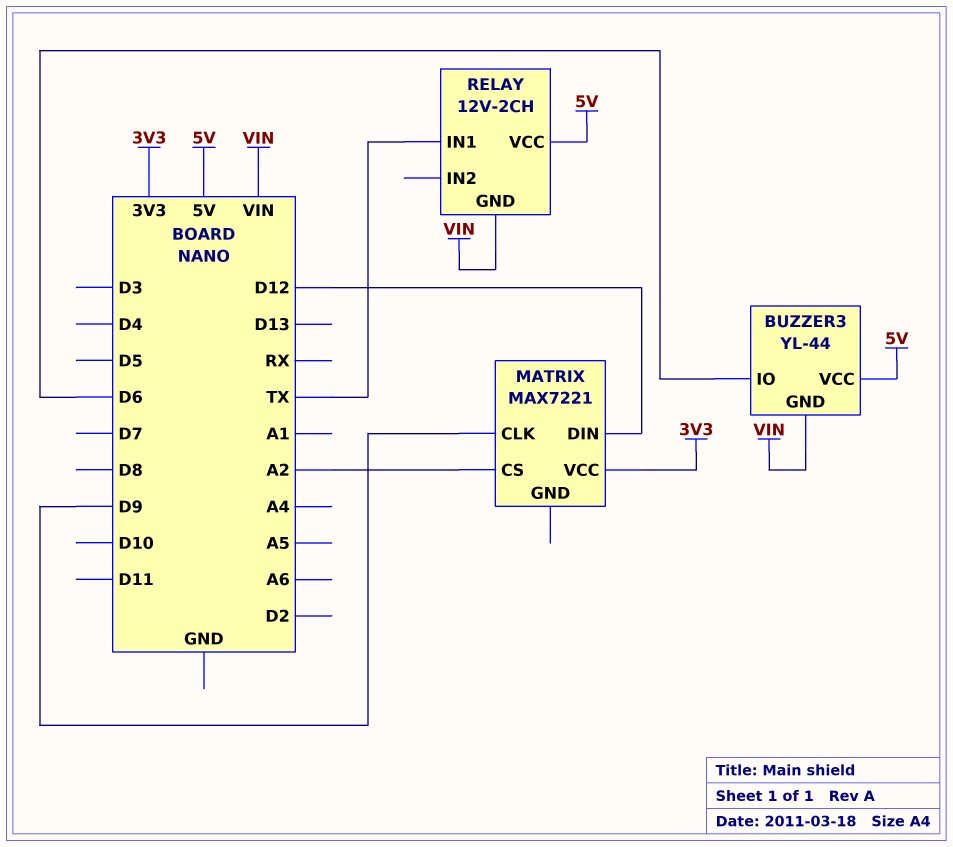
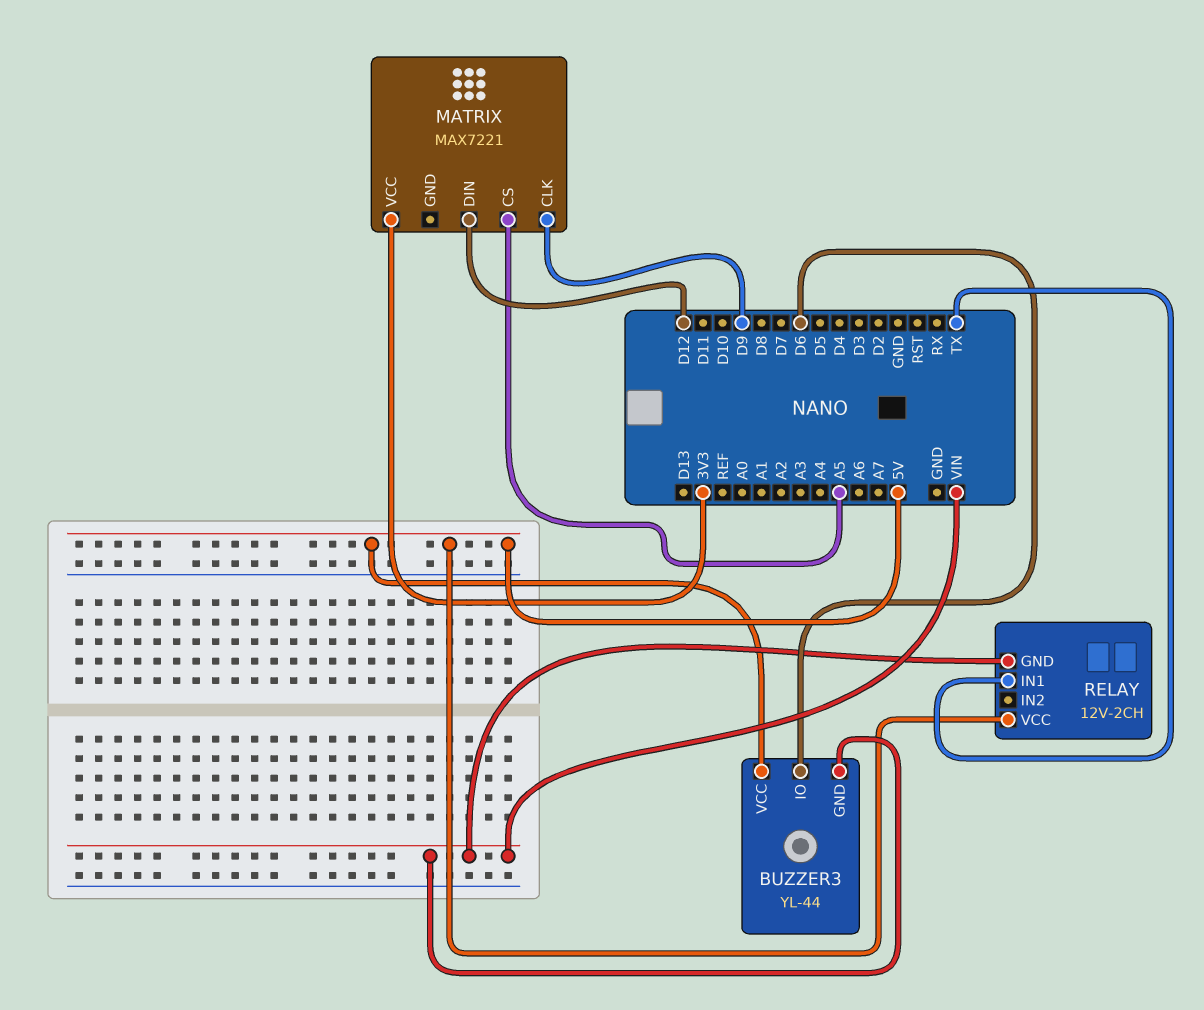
MATRIX pin CS: A2 -> A5

